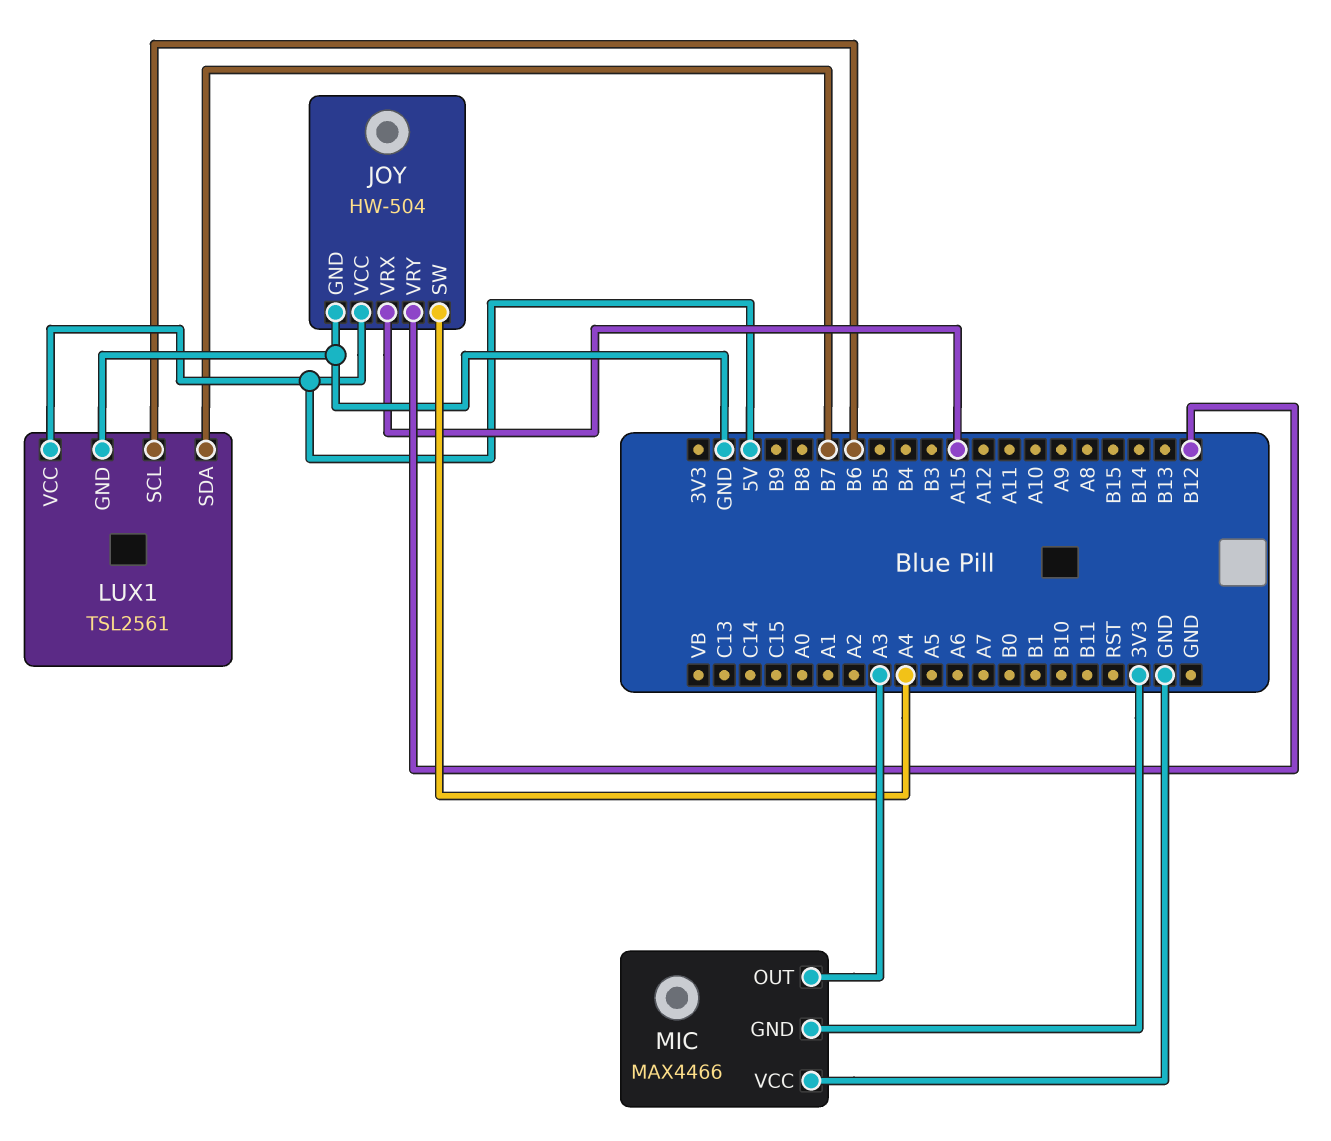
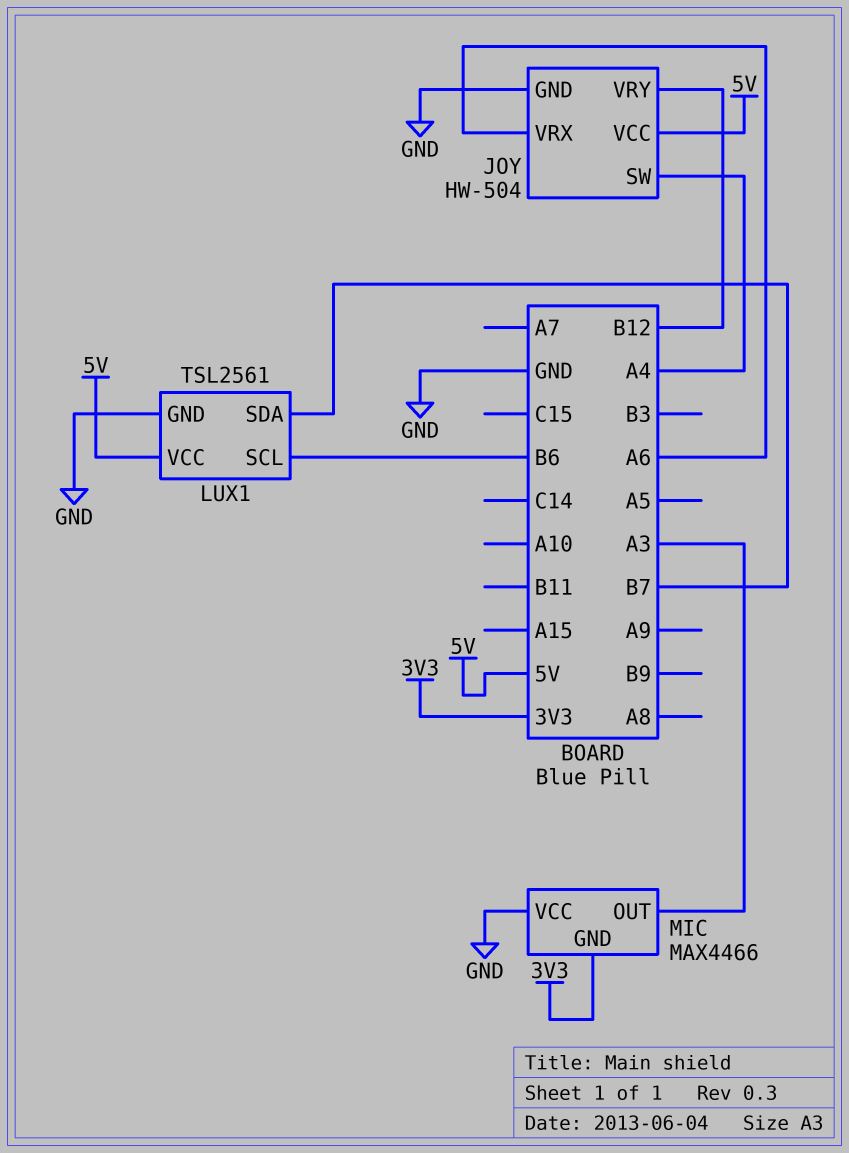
JOY pin VRX: A15 -> A6

